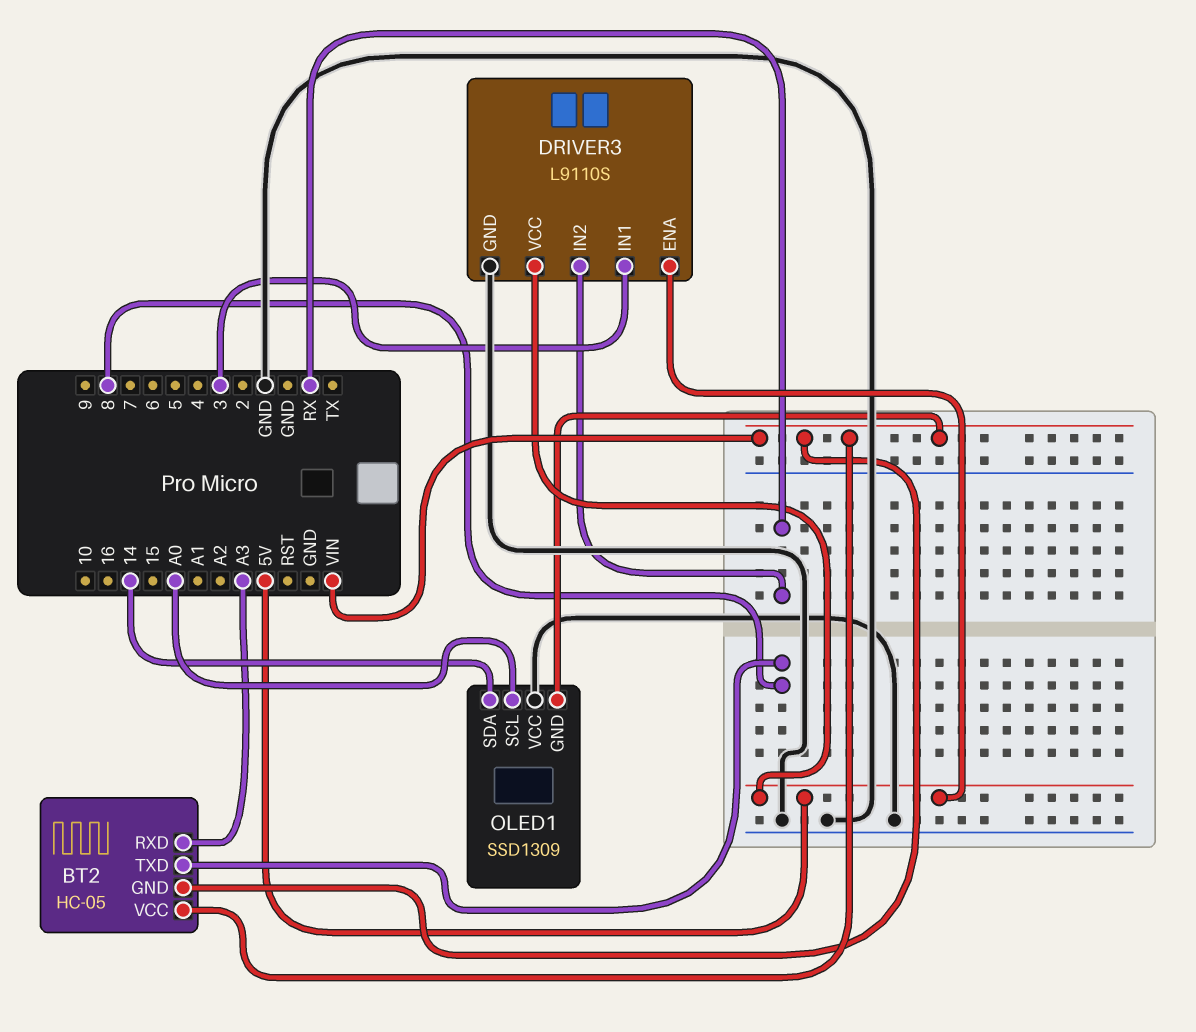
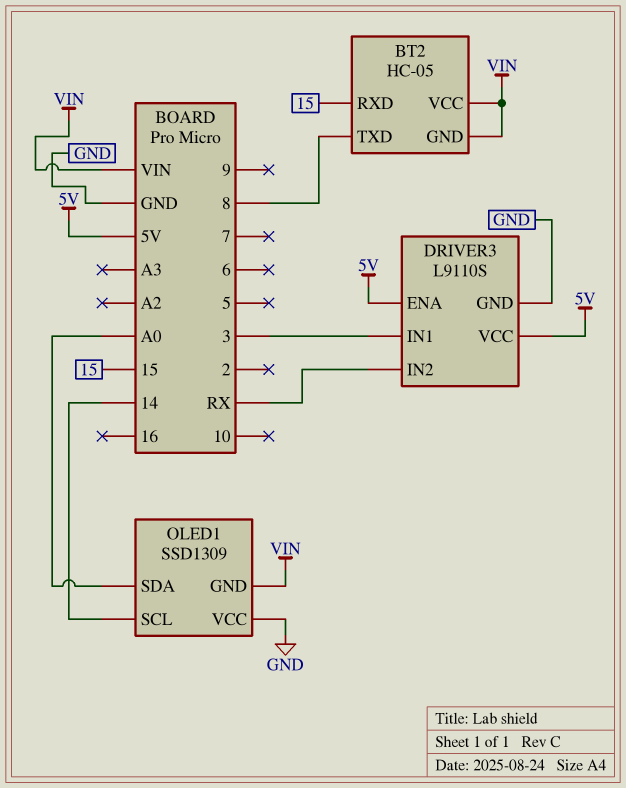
BT2 pin RXD: A3 -> 15
OLED1 pin SCL: A0 -> 14
OLED1 pin SDA: 14 -> A0

